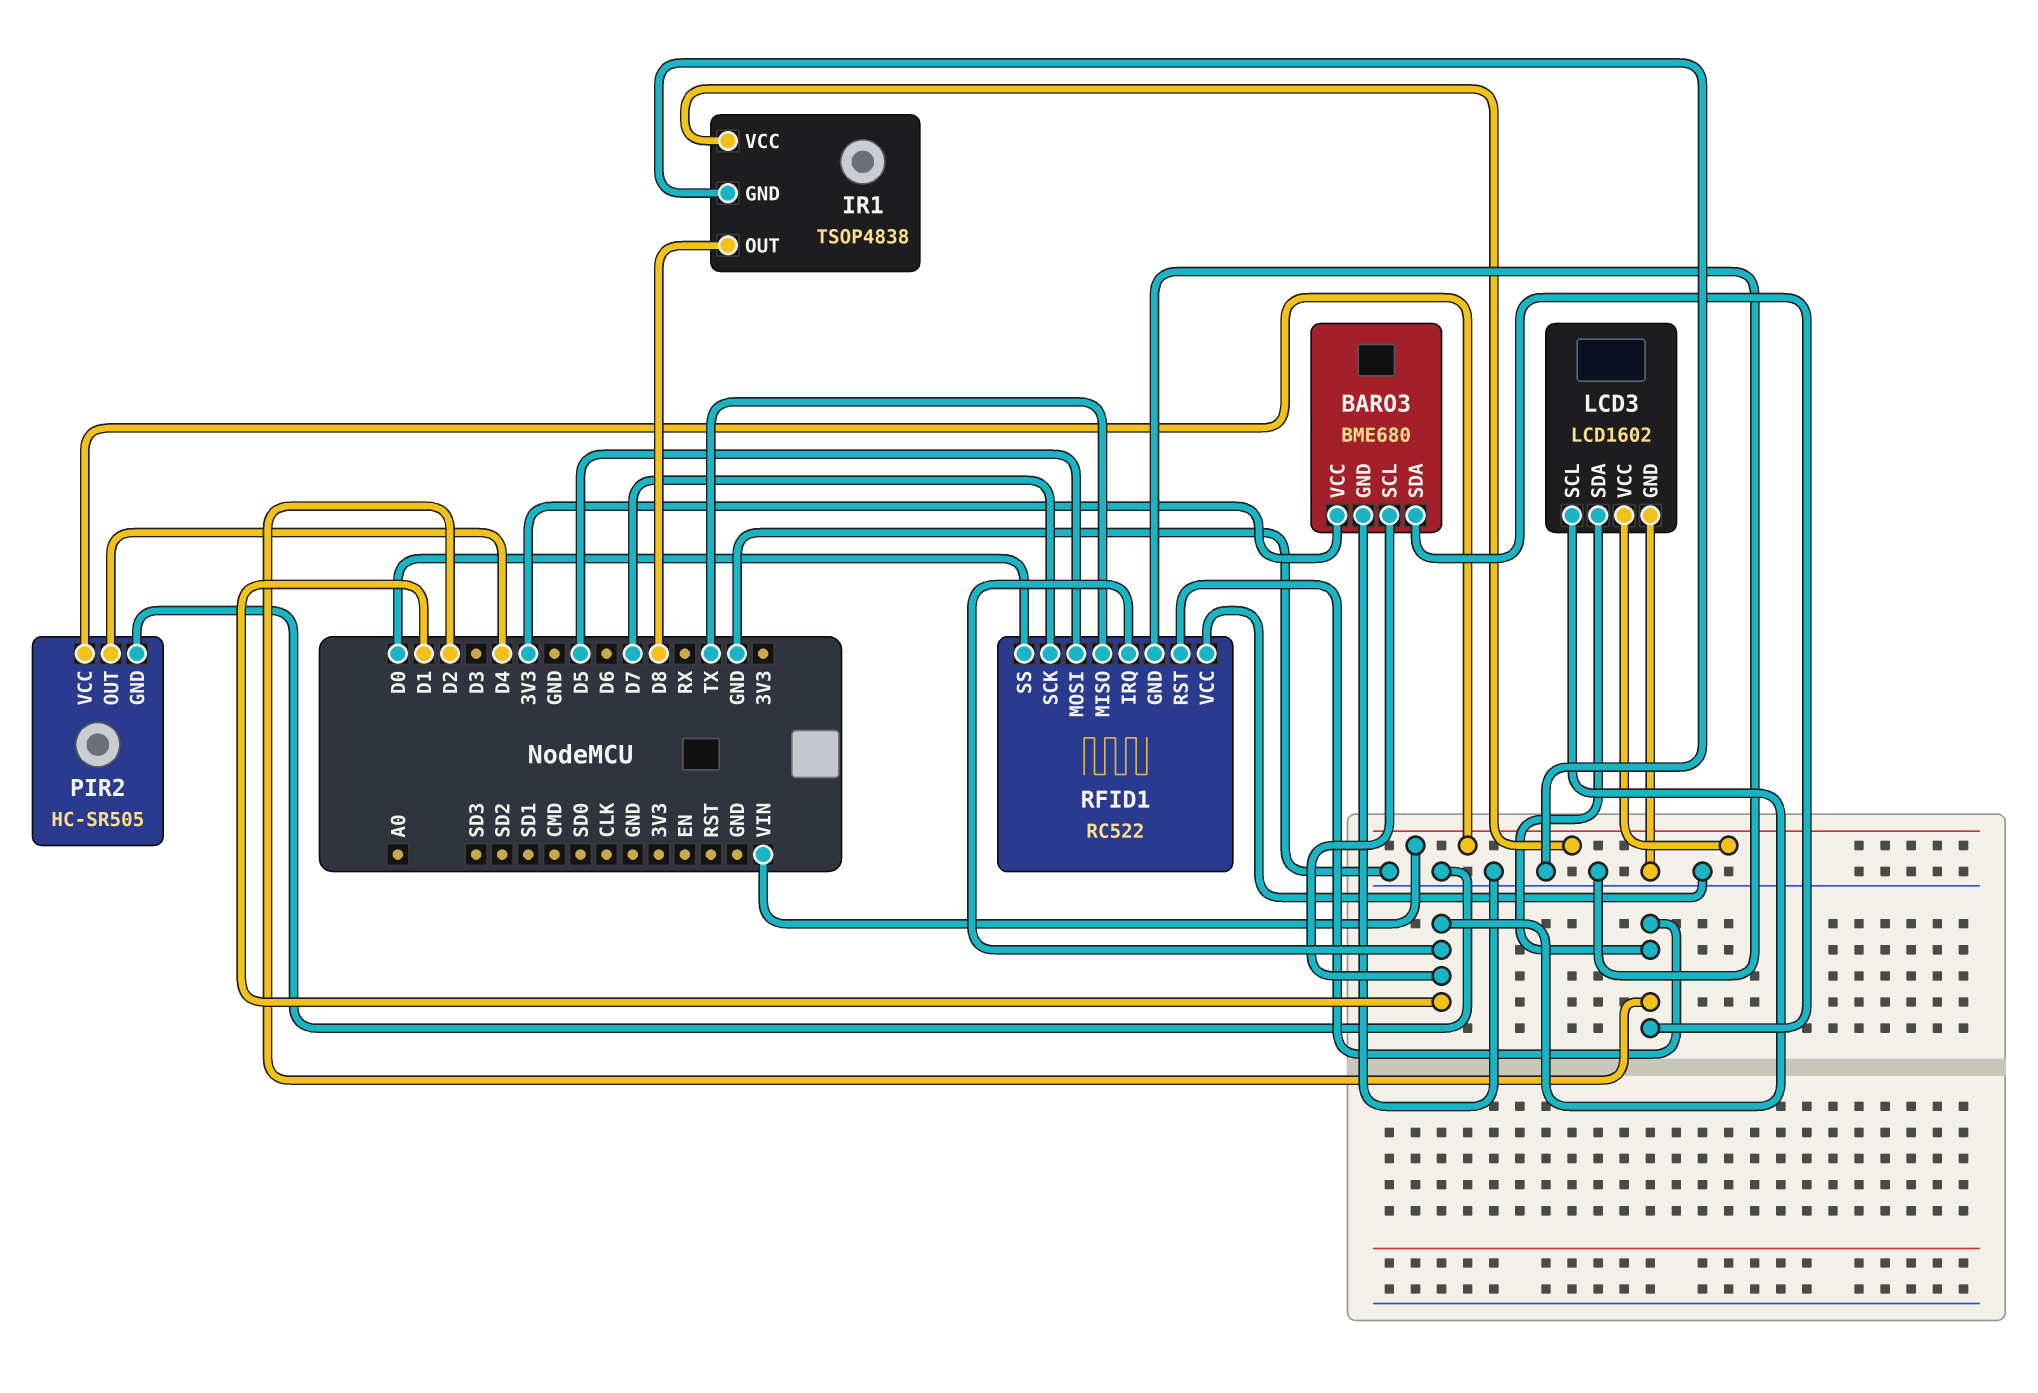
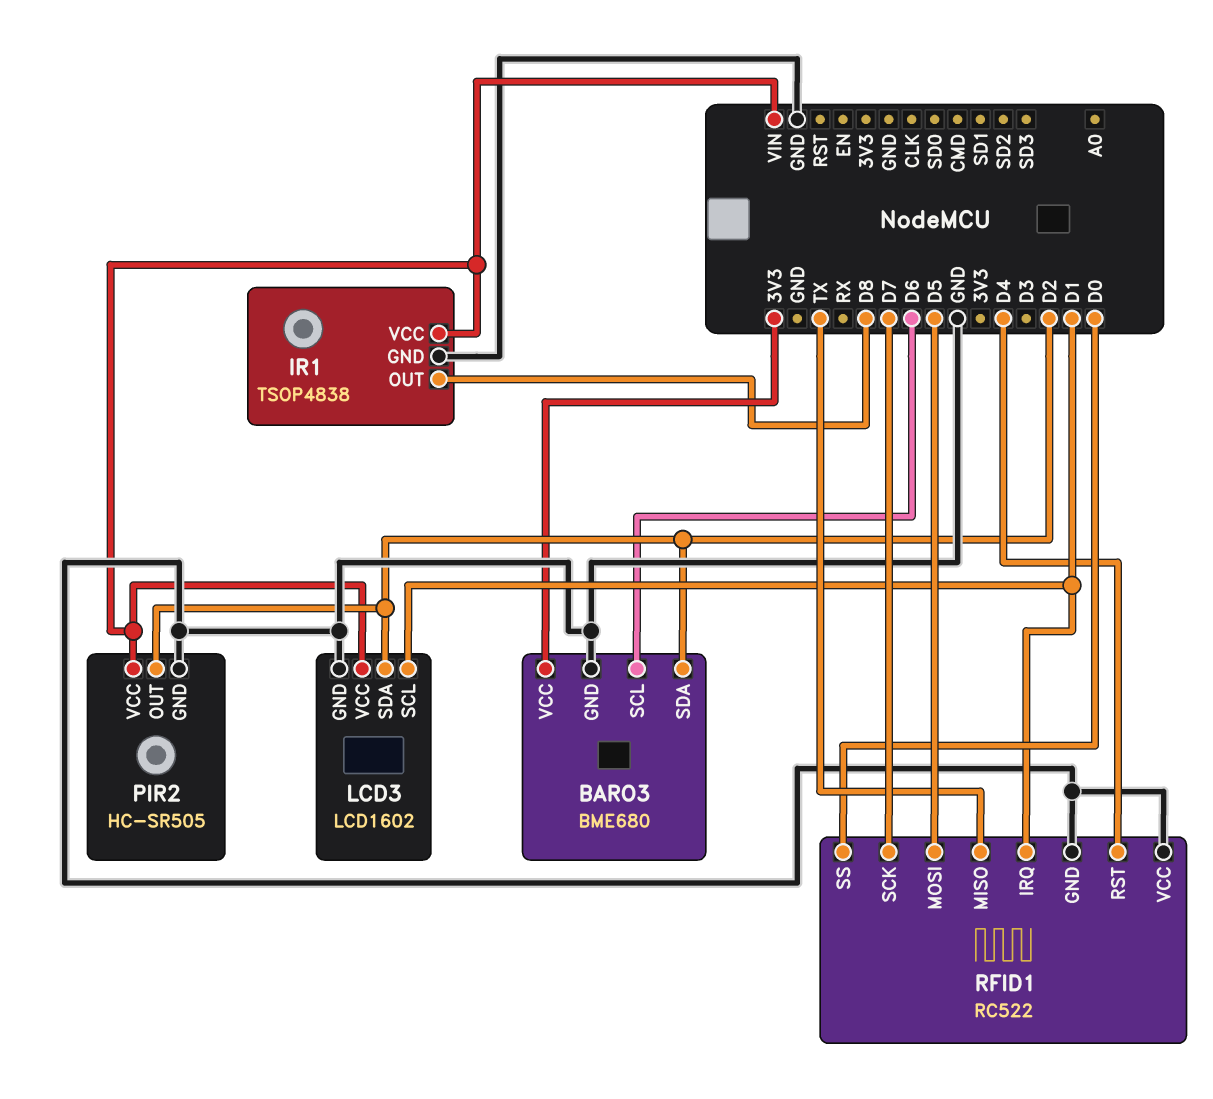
BARO3 pin SCL: D1 -> D6
PIR2 pin OUT: D4 -> D2
RFID1 pin RST: D2 -> D4

